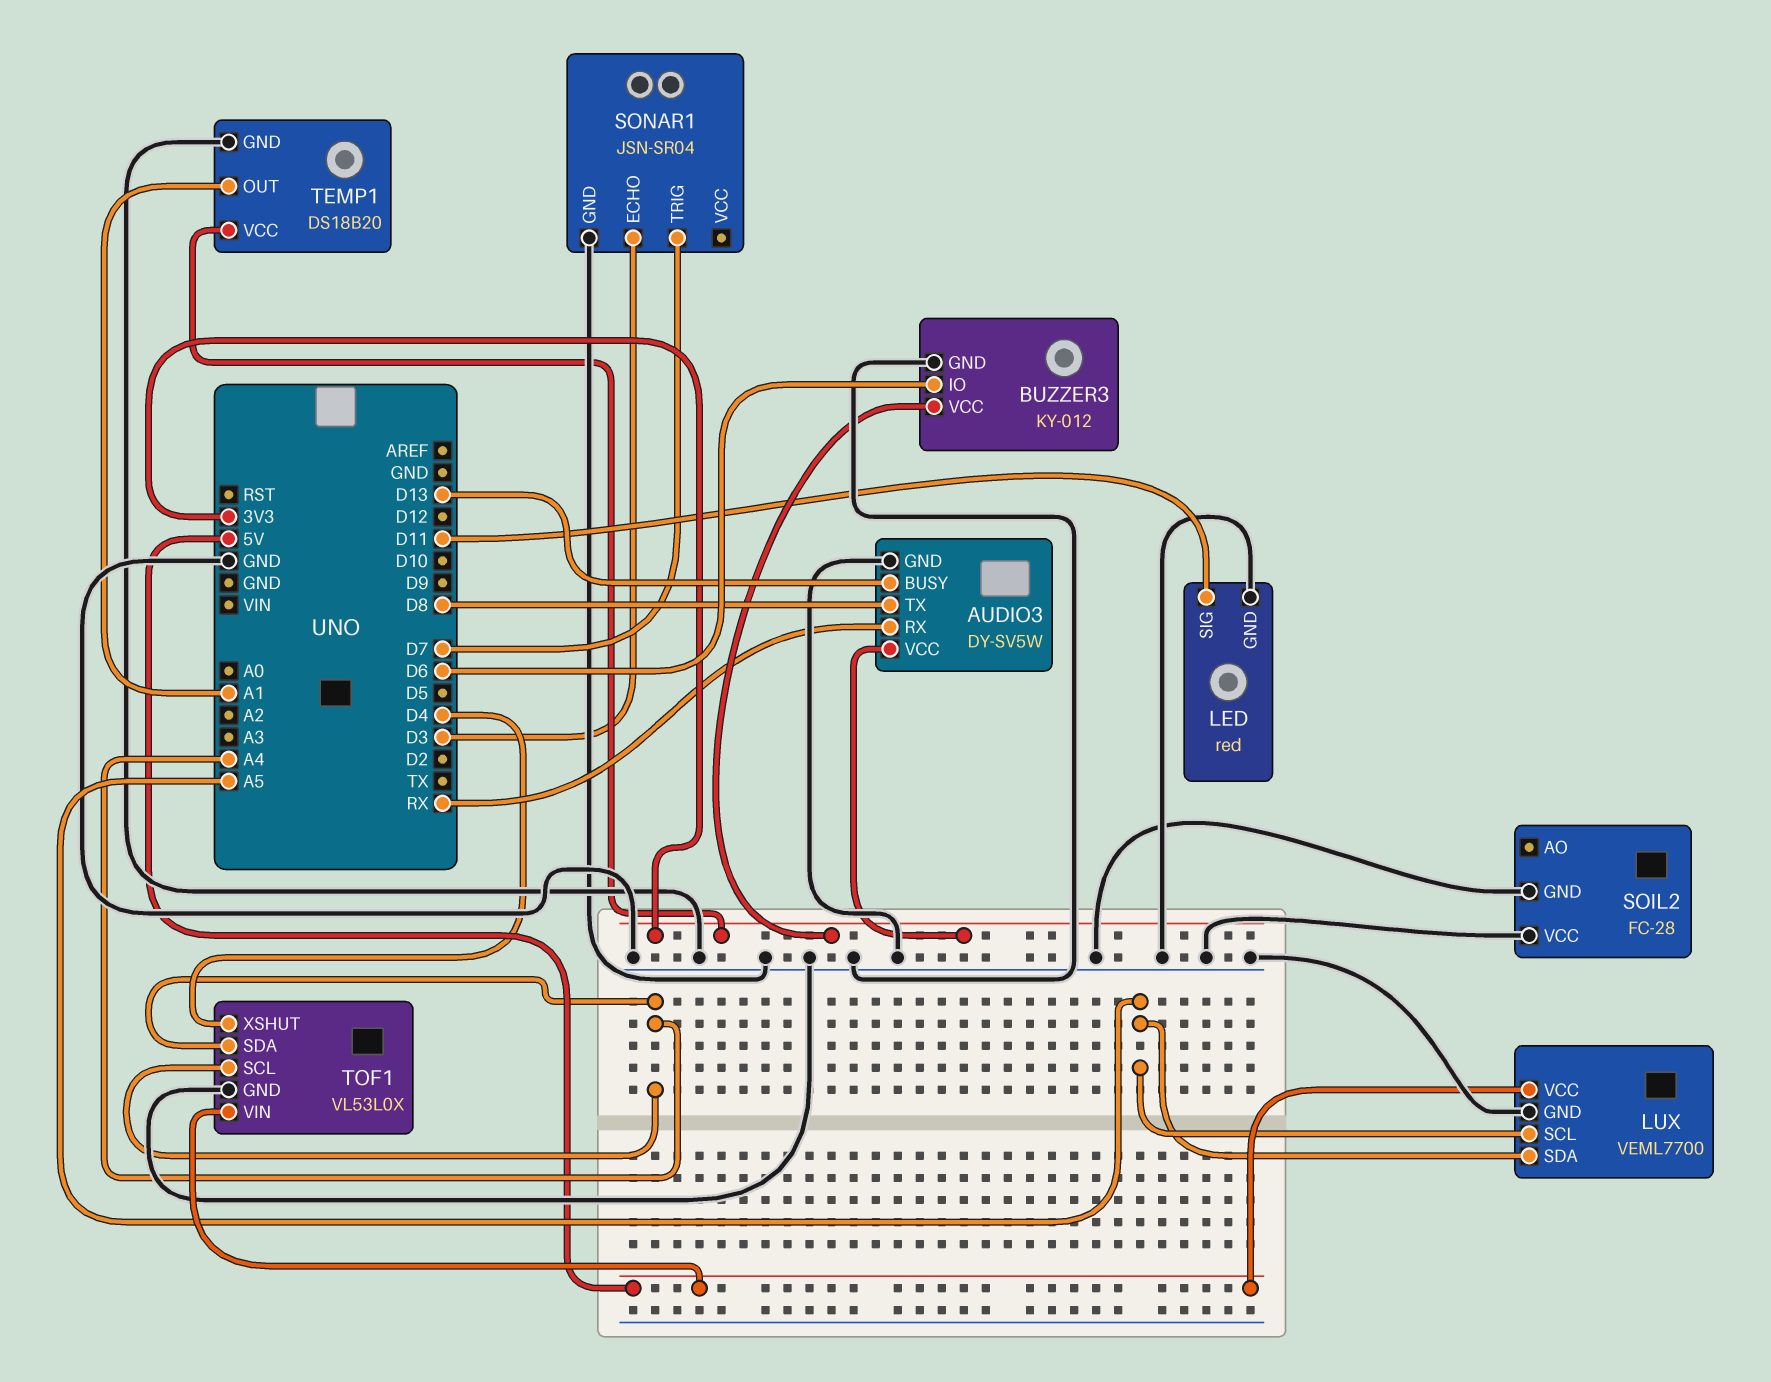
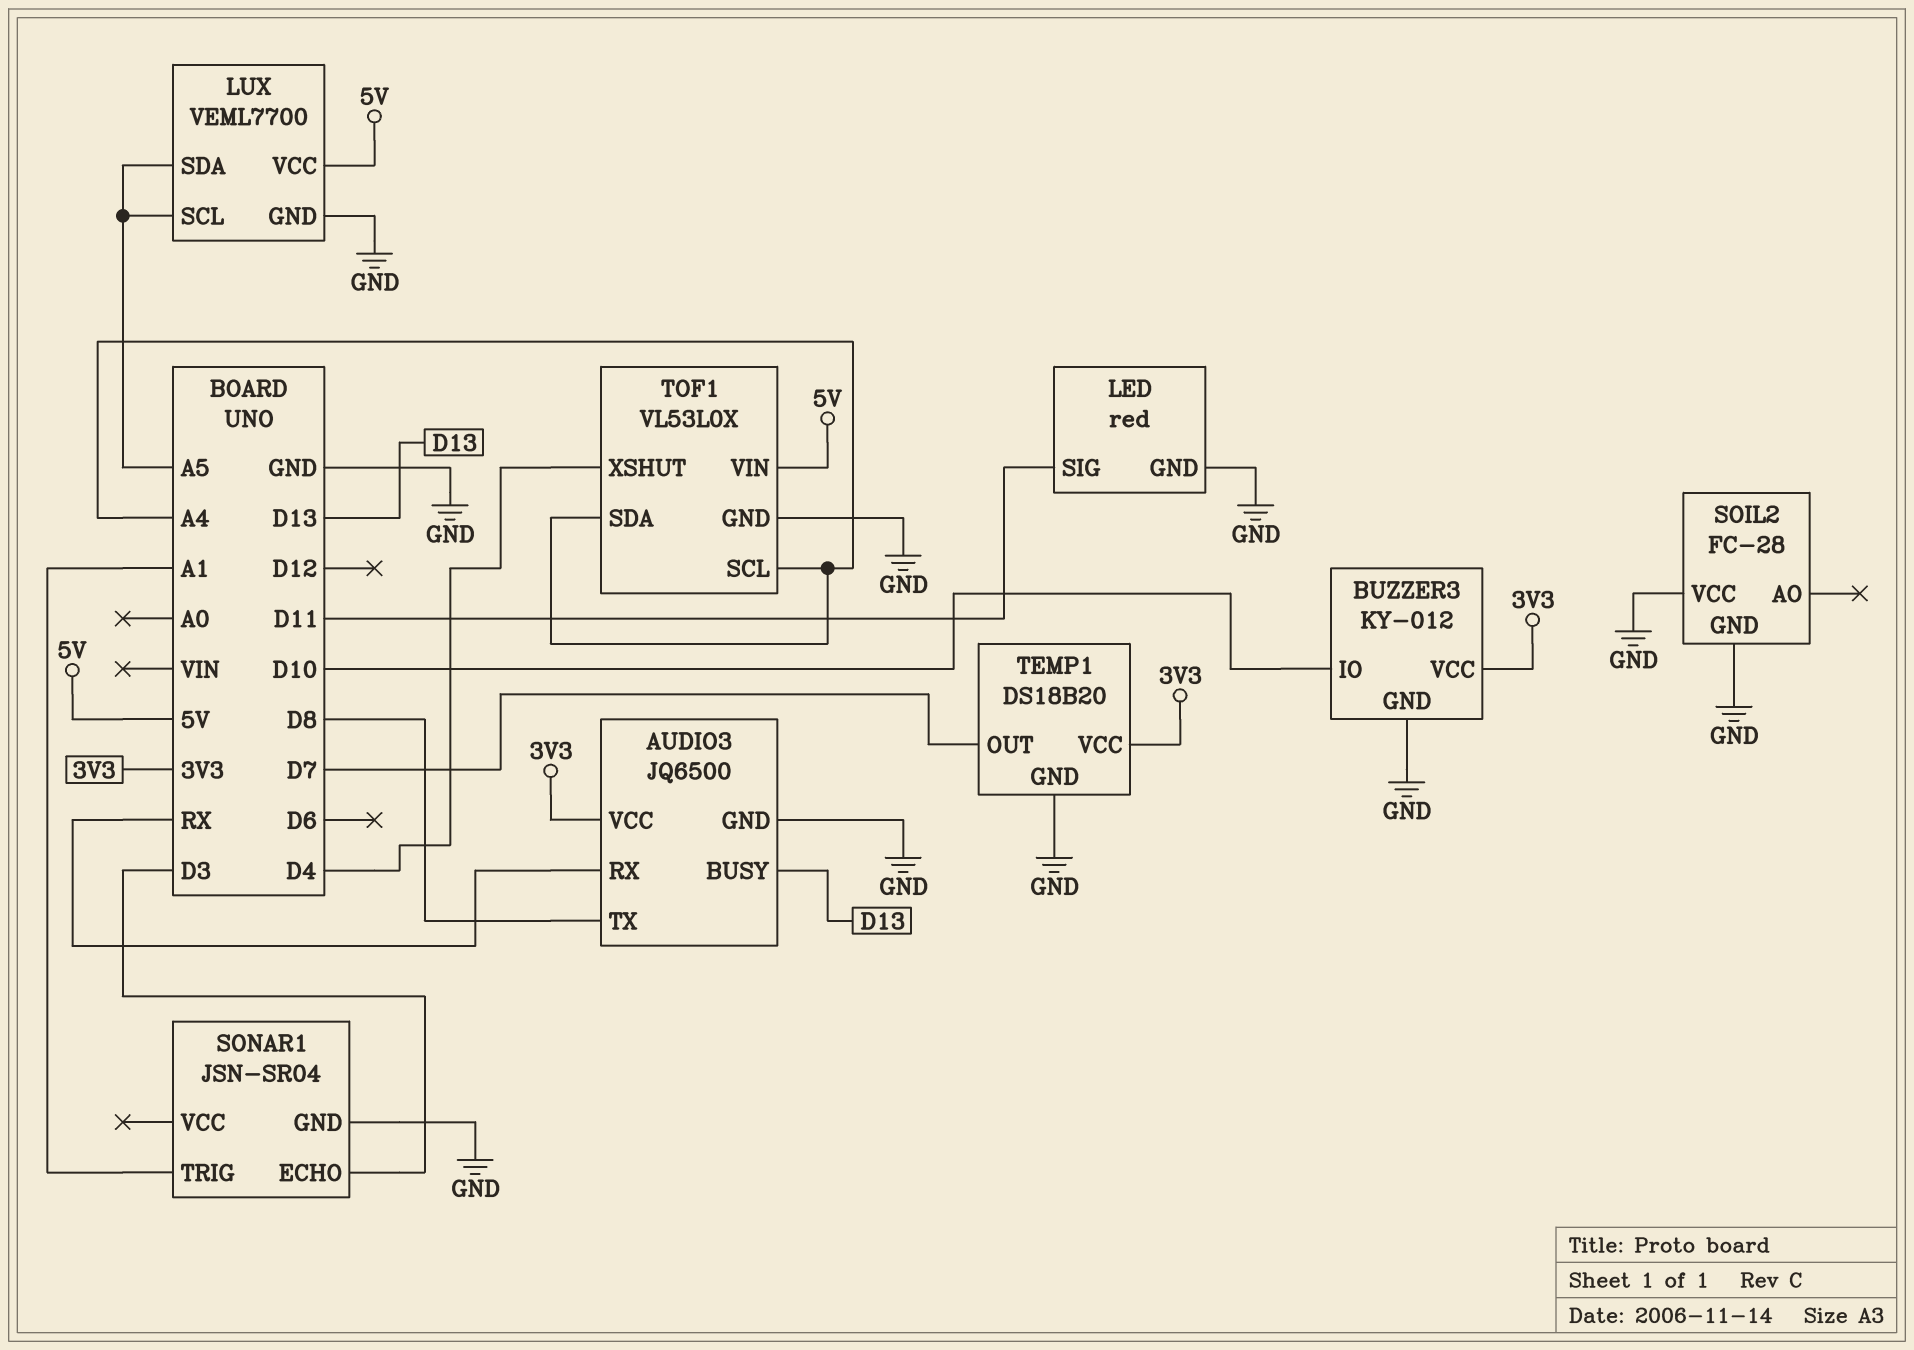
AUDIO3: DY-SV5W -> JQ6500
BUZZER3 pin IO: D6 -> D10
SONAR1 pin TRIG: D7 -> A1
TEMP1 pin OUT: A1 -> D7

